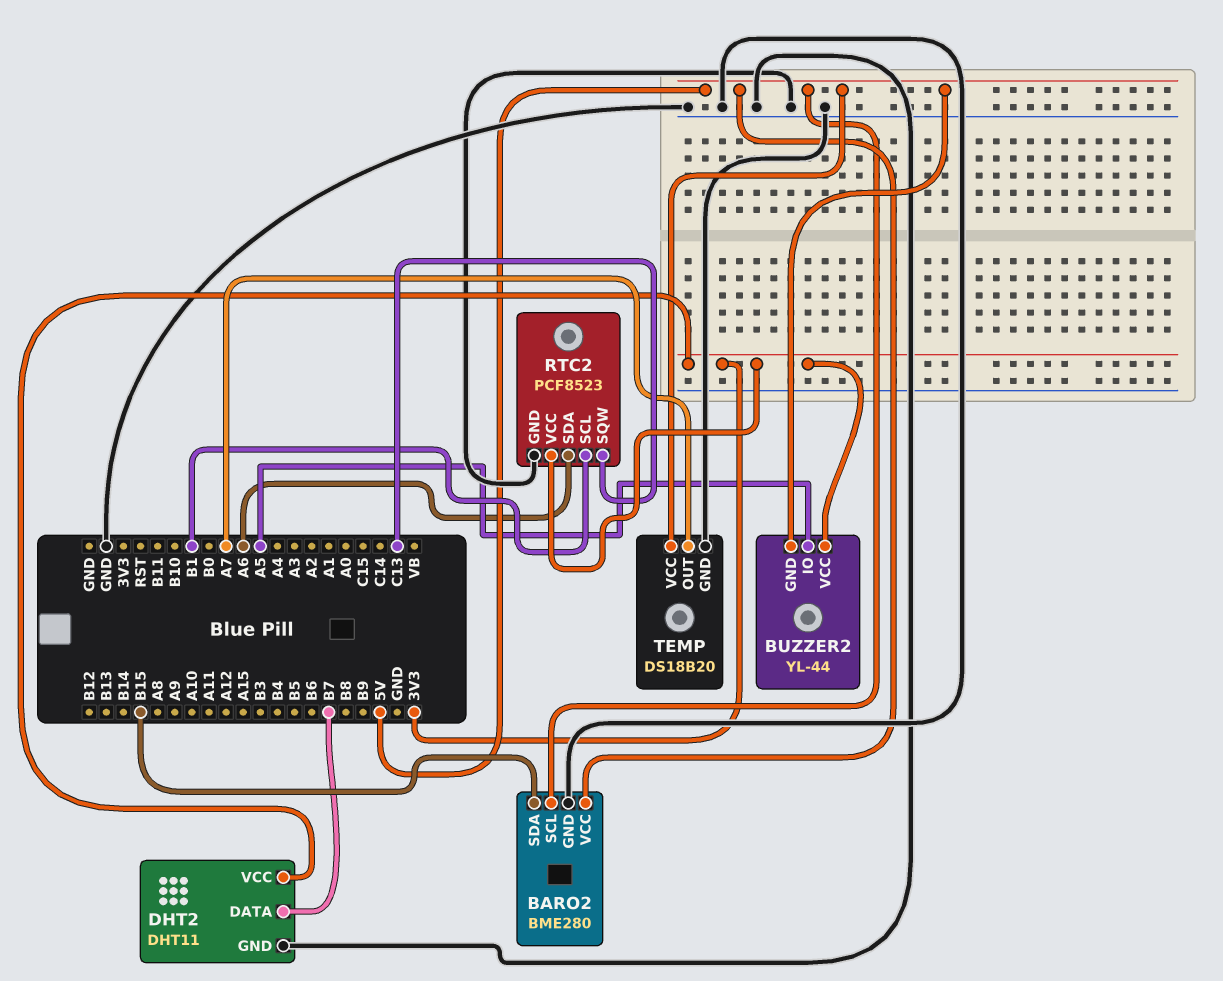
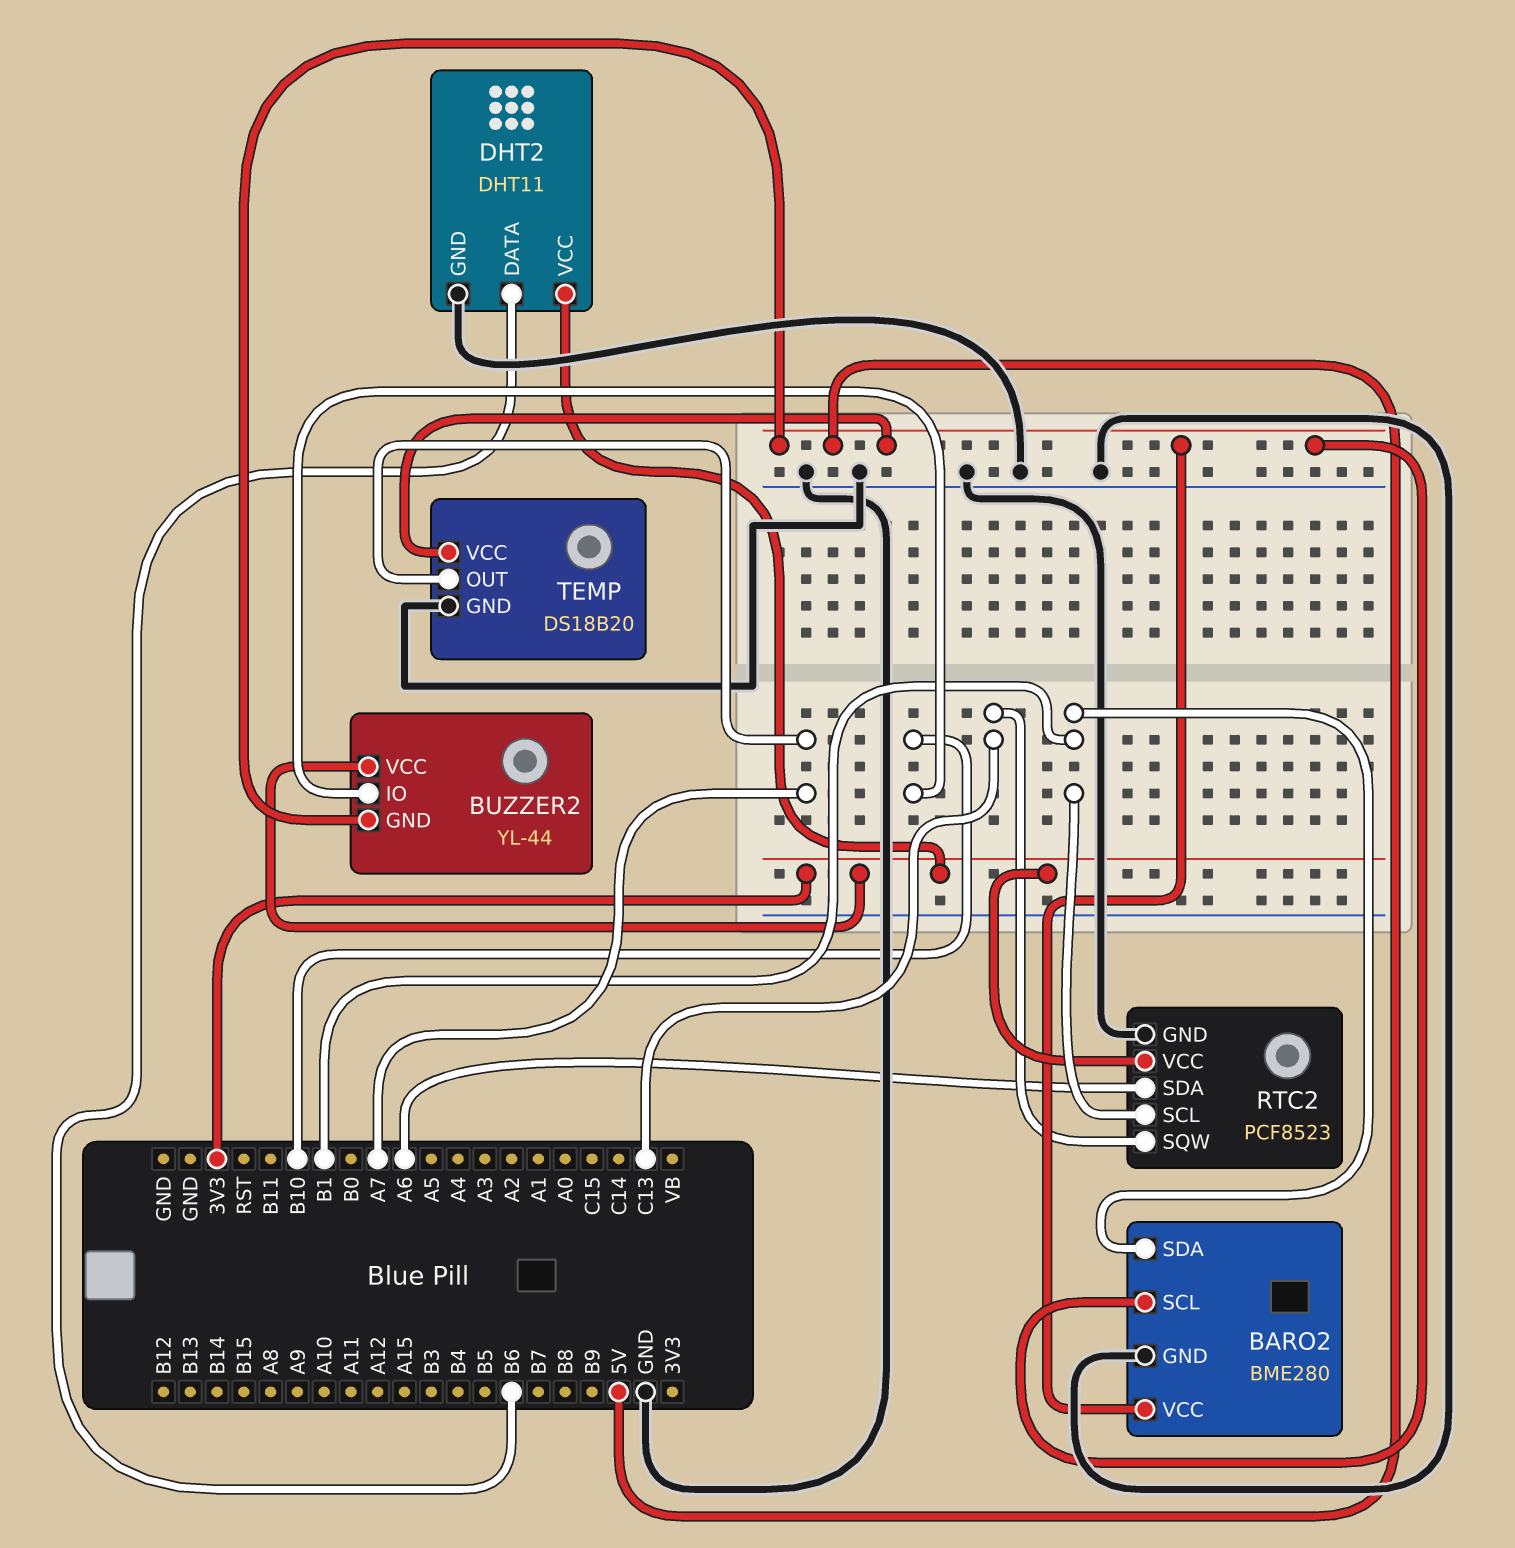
BARO2 pin SDA: B15 -> B1
BUZZER2 pin IO: A5 -> B10
DHT2 pin DATA: B7 -> B6

